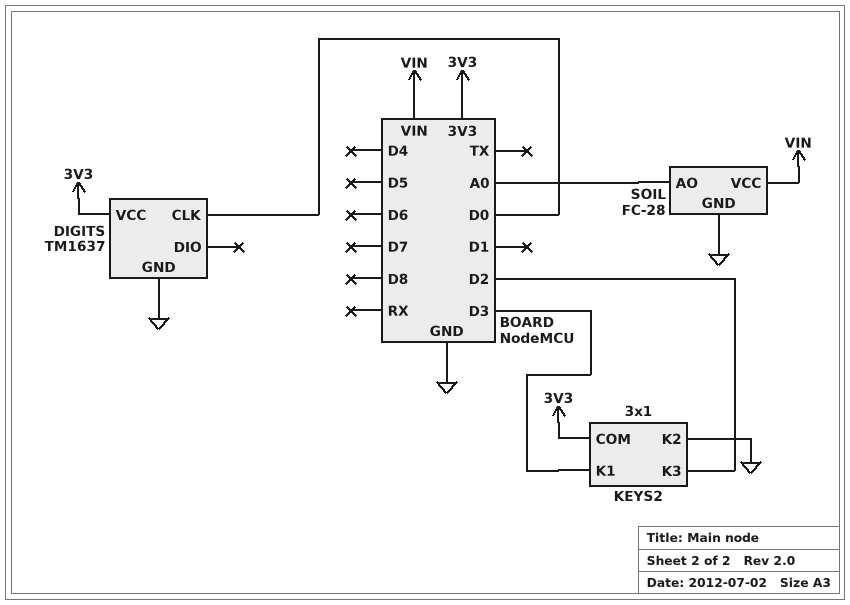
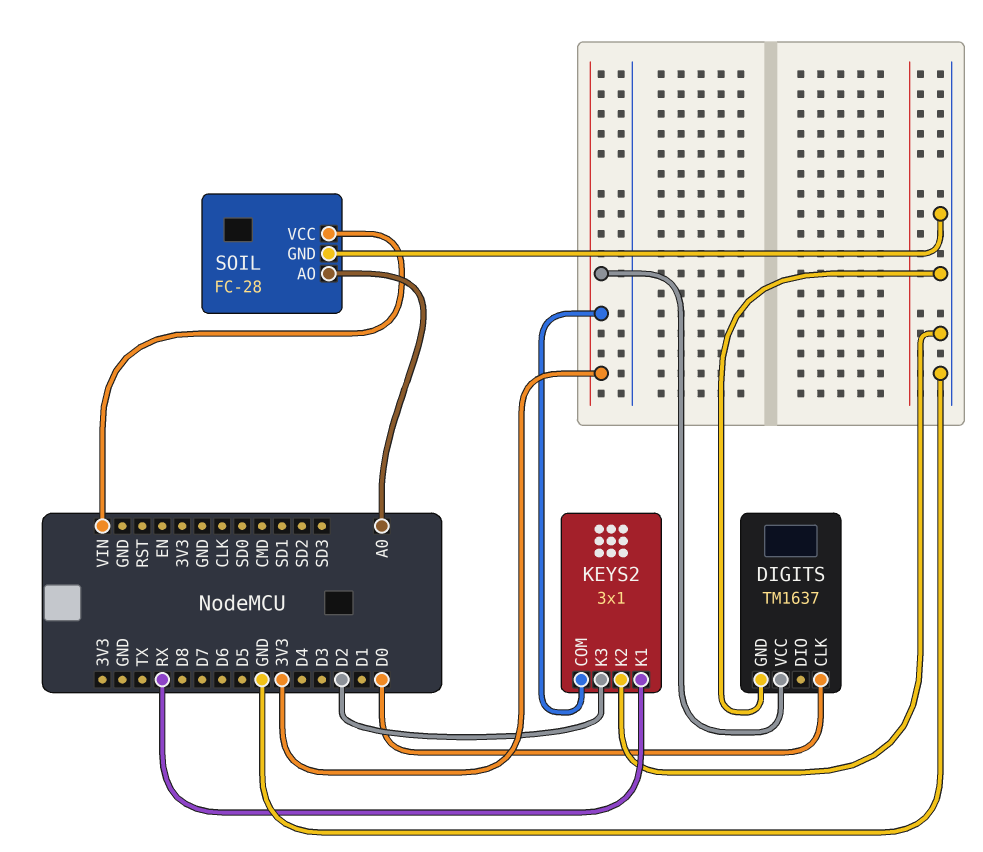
KEYS2 pin K1: D3 -> RX

